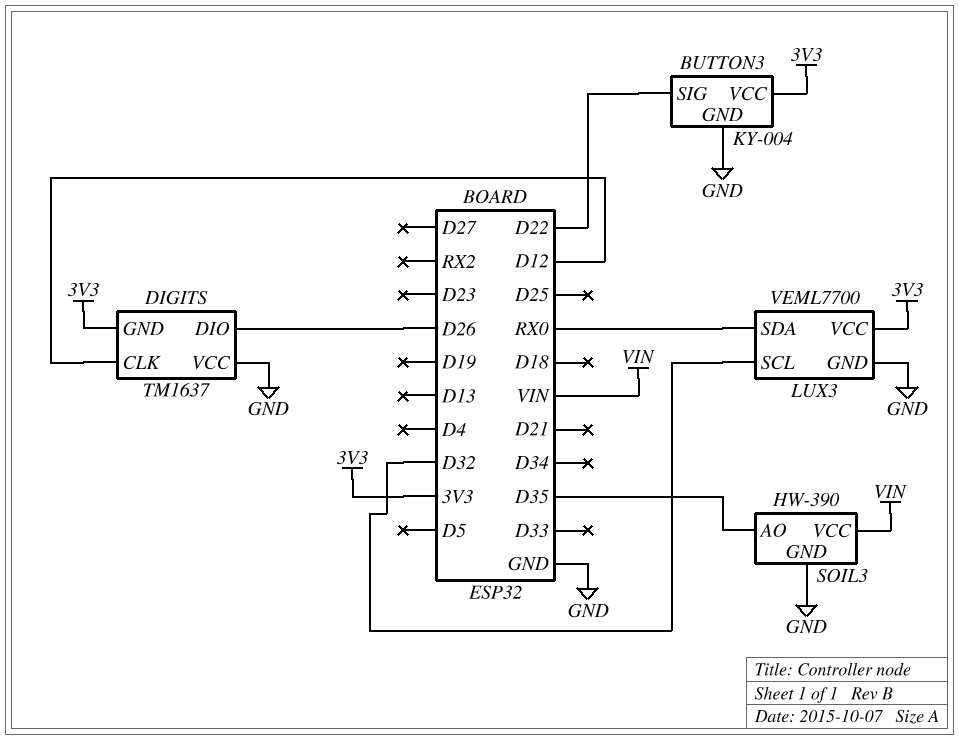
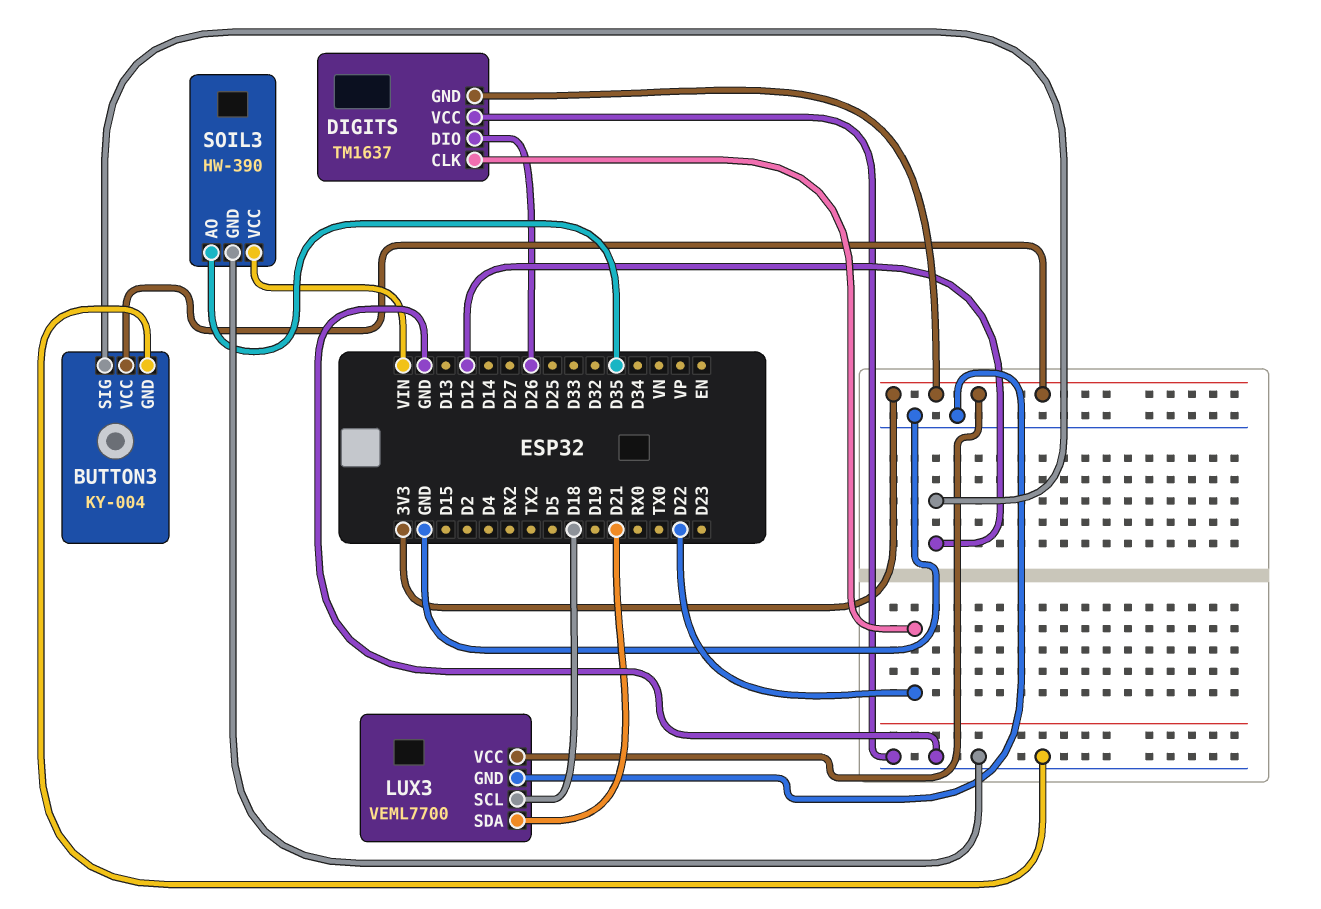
BUTTON3 pin SIG: D22 -> D12
DIGITS pin CLK: D12 -> D22
LUX3 pin SCL: D32 -> D18
LUX3 pin SDA: RX0 -> D21

